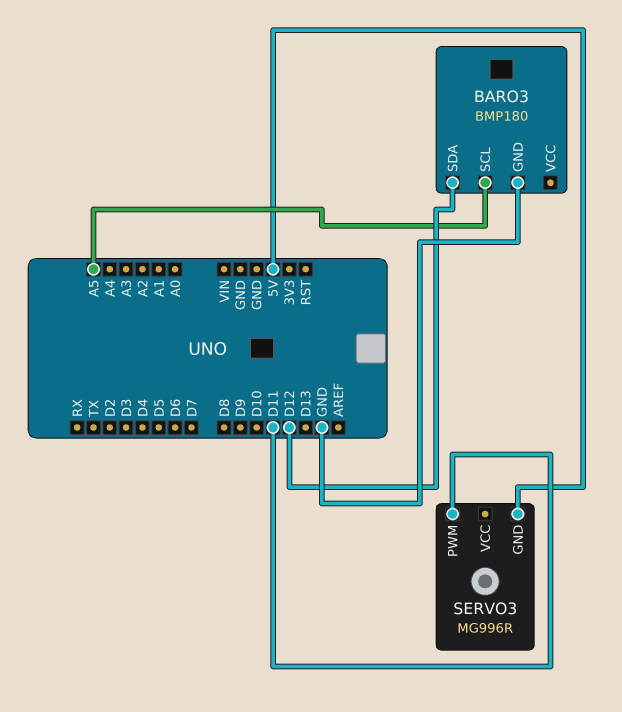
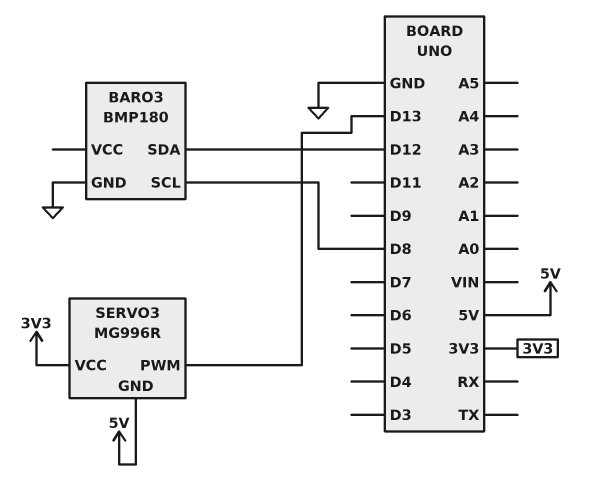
BARO3 pin SCL: A5 -> D8
SERVO3 pin PWM: D11 -> D13
SERVO3 pin VCC: none -> 3V3

